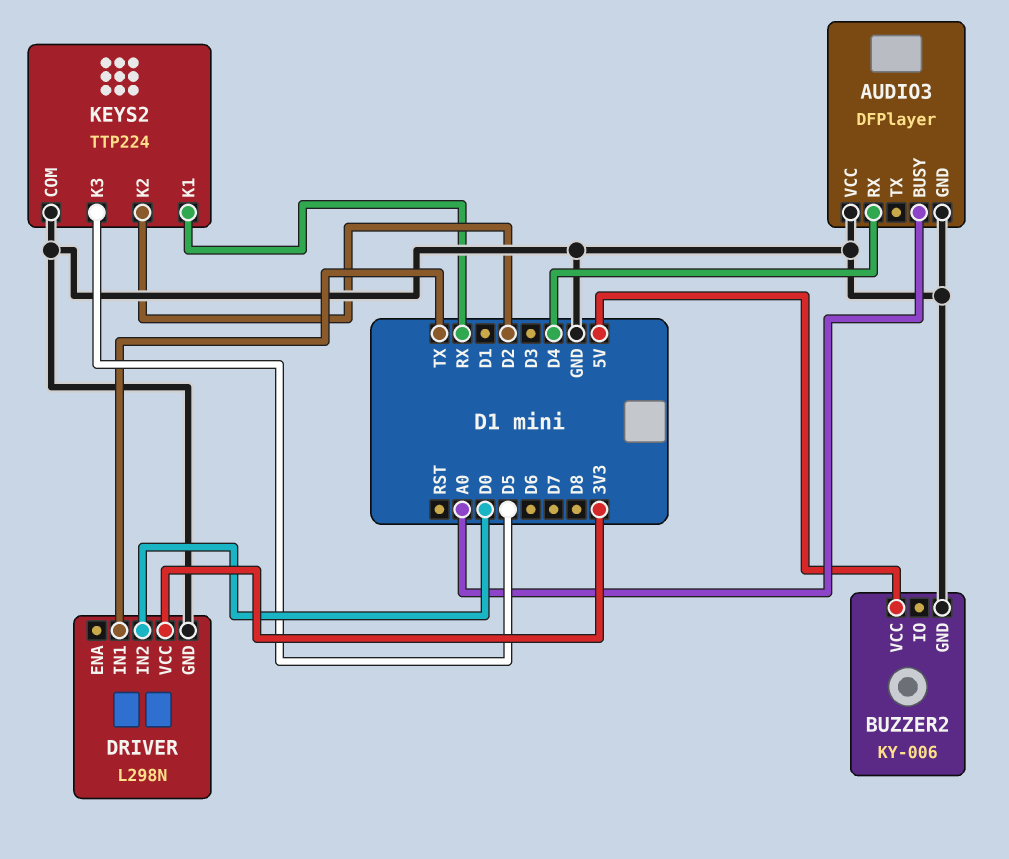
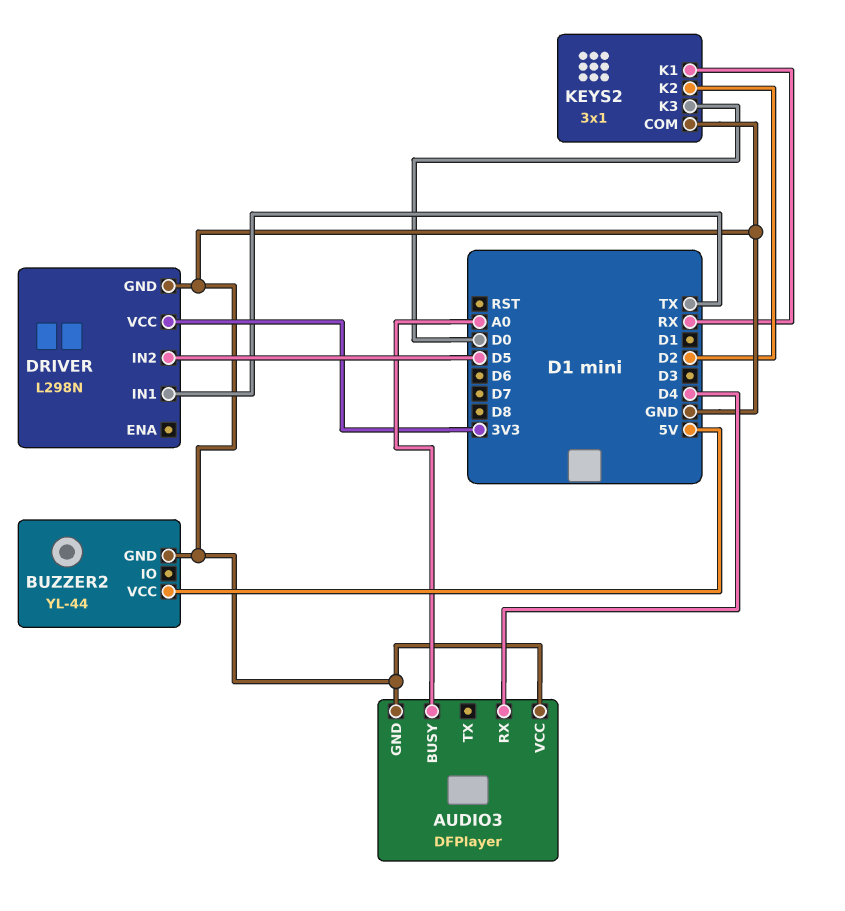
BUZZER2: KY-006 -> YL-44
DRIVER pin IN2: D0 -> D5
KEYS2: TTP224 -> 3x1
KEYS2 pin K3: D5 -> D0

